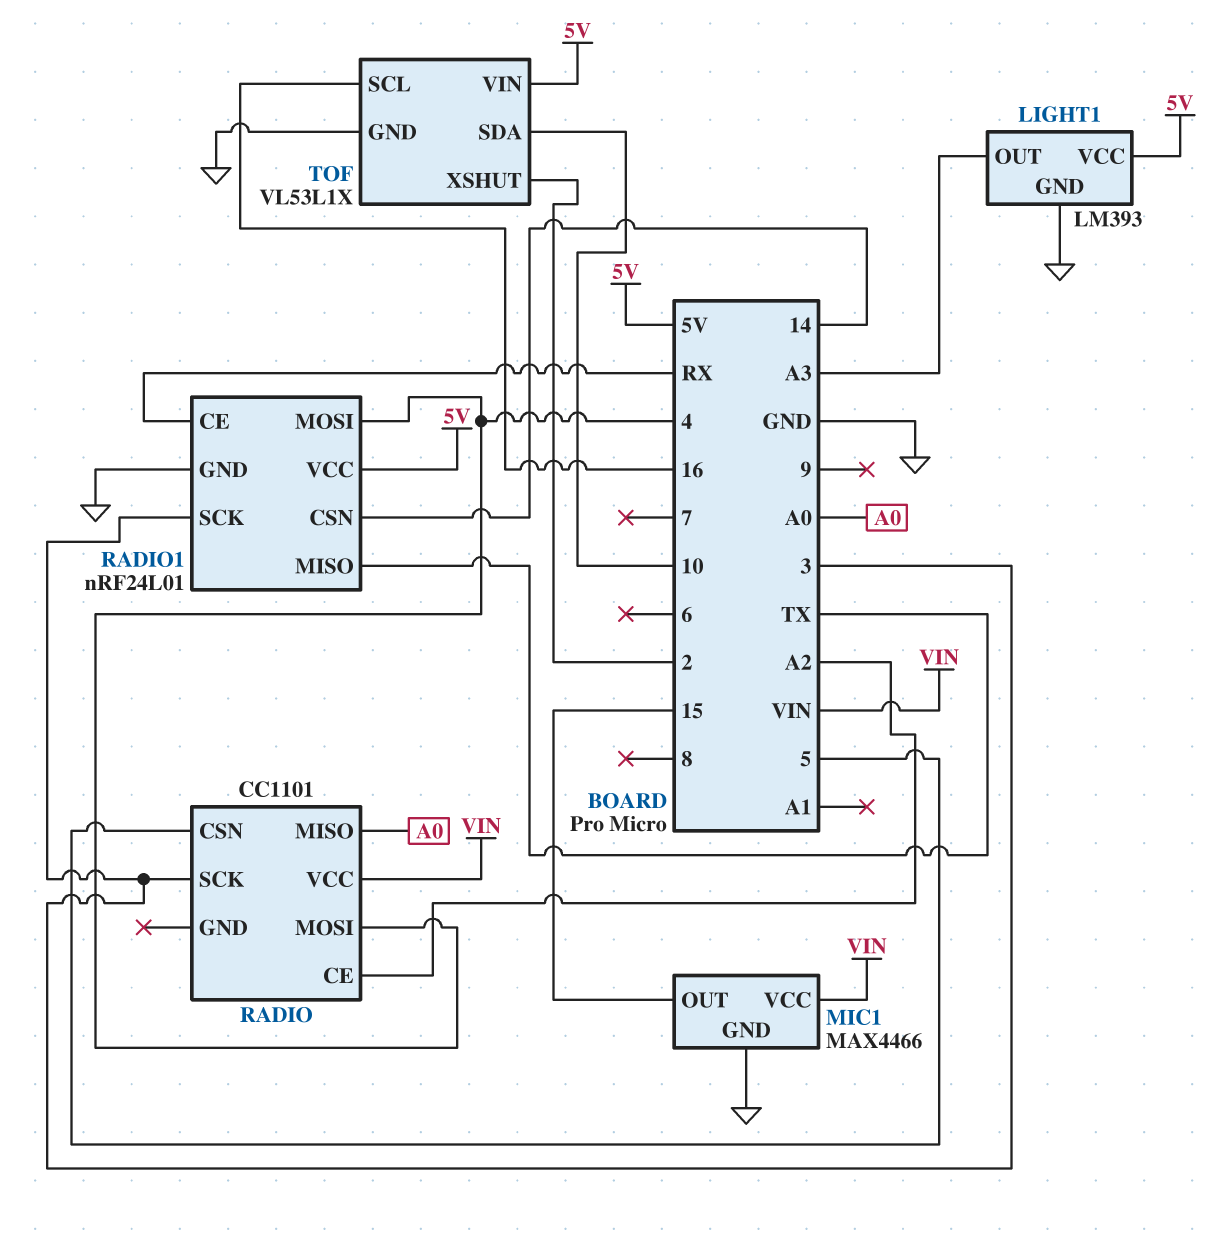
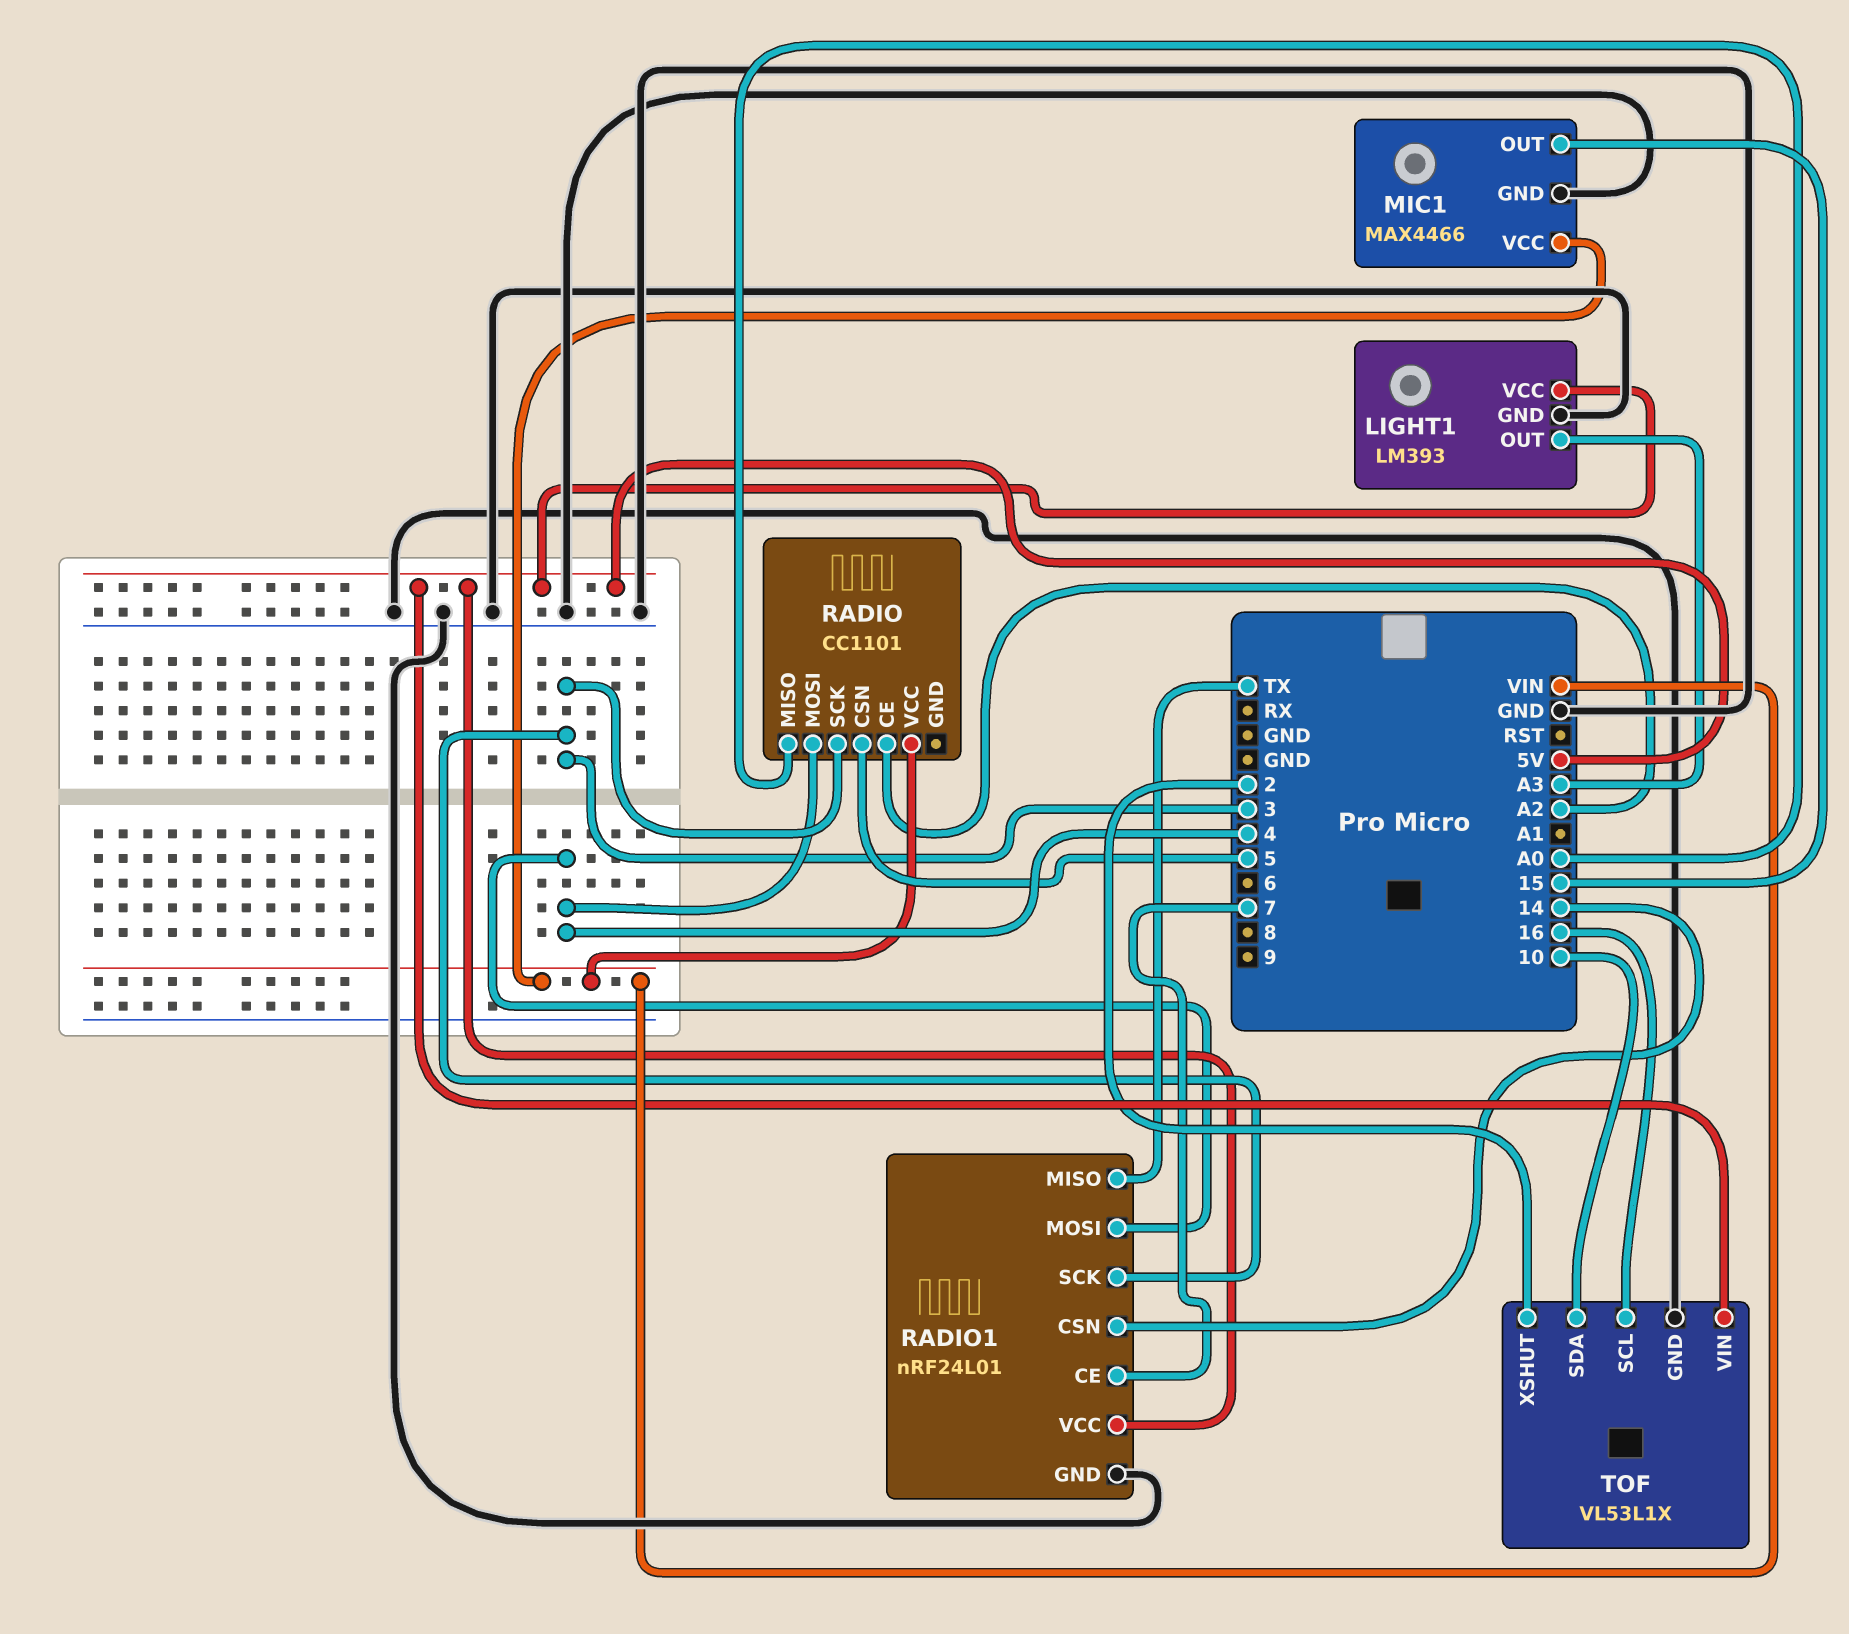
RADIO1 pin CE: RX -> 7

